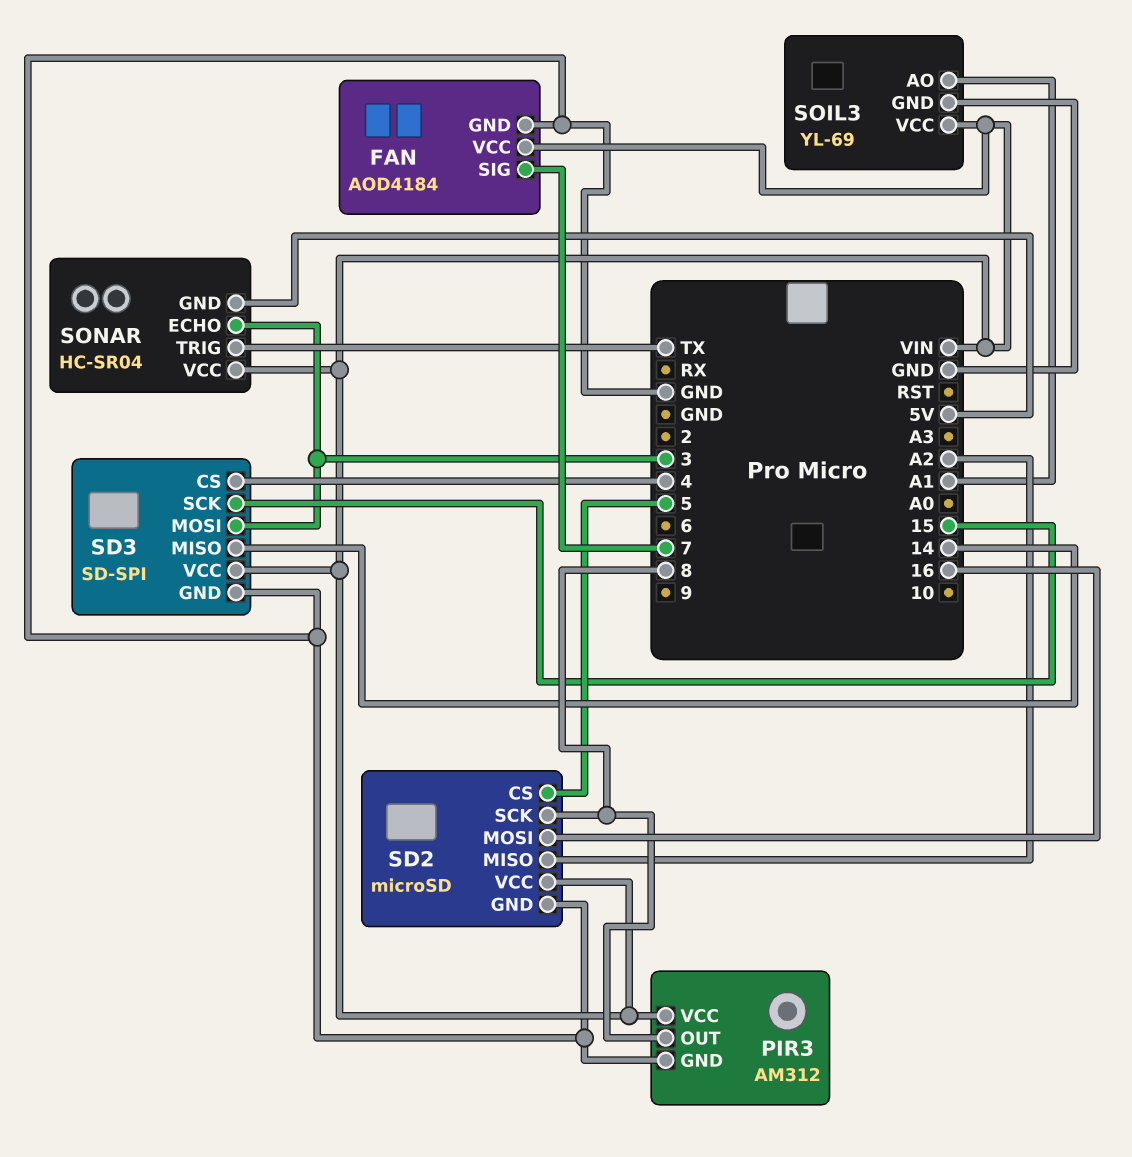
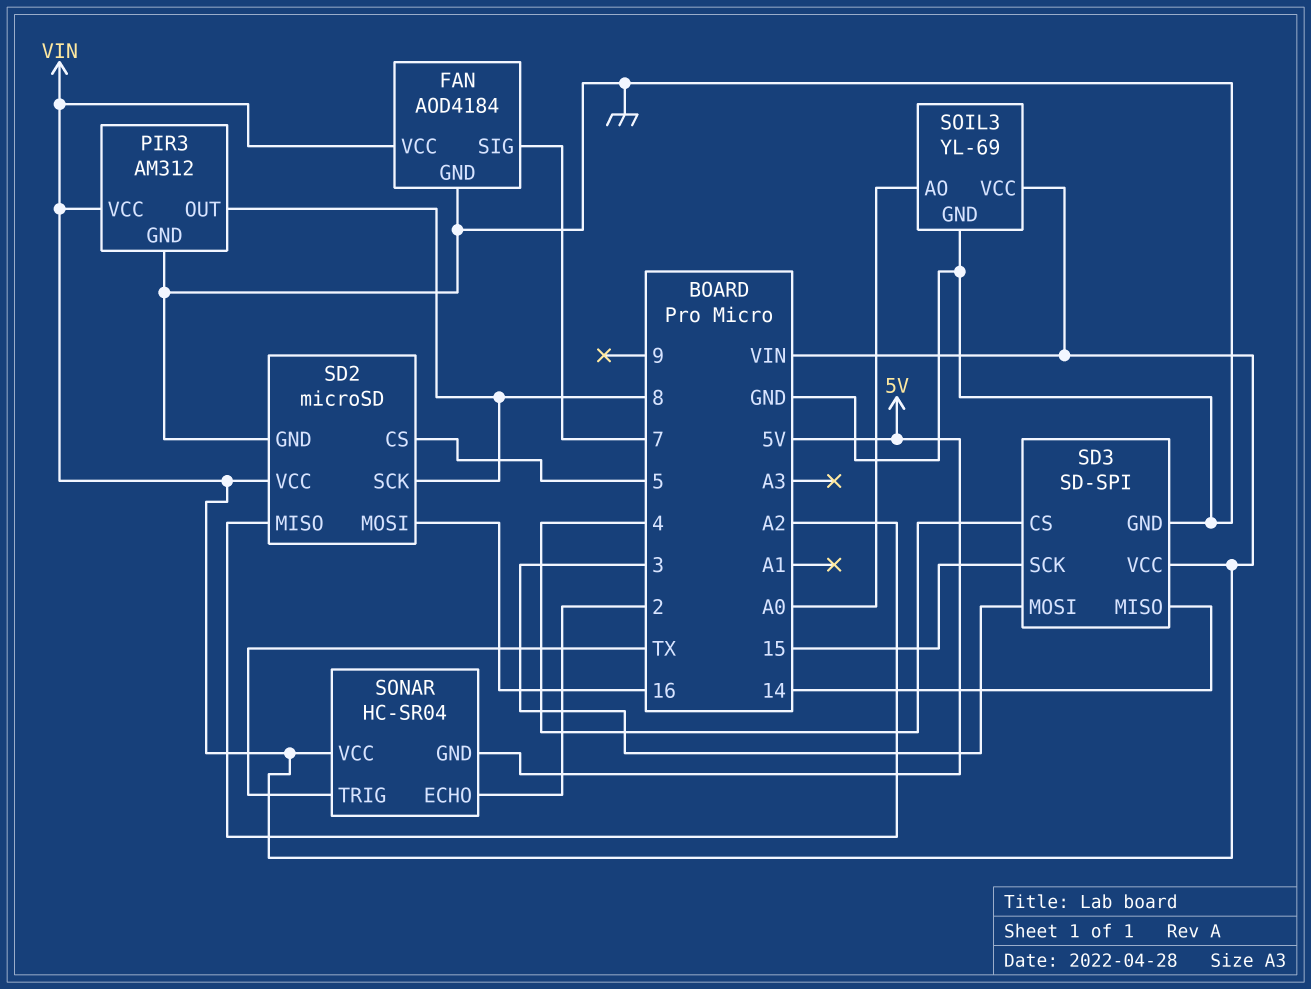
SOIL3 pin AO: A1 -> A0
SONAR pin ECHO: 3 -> 2

